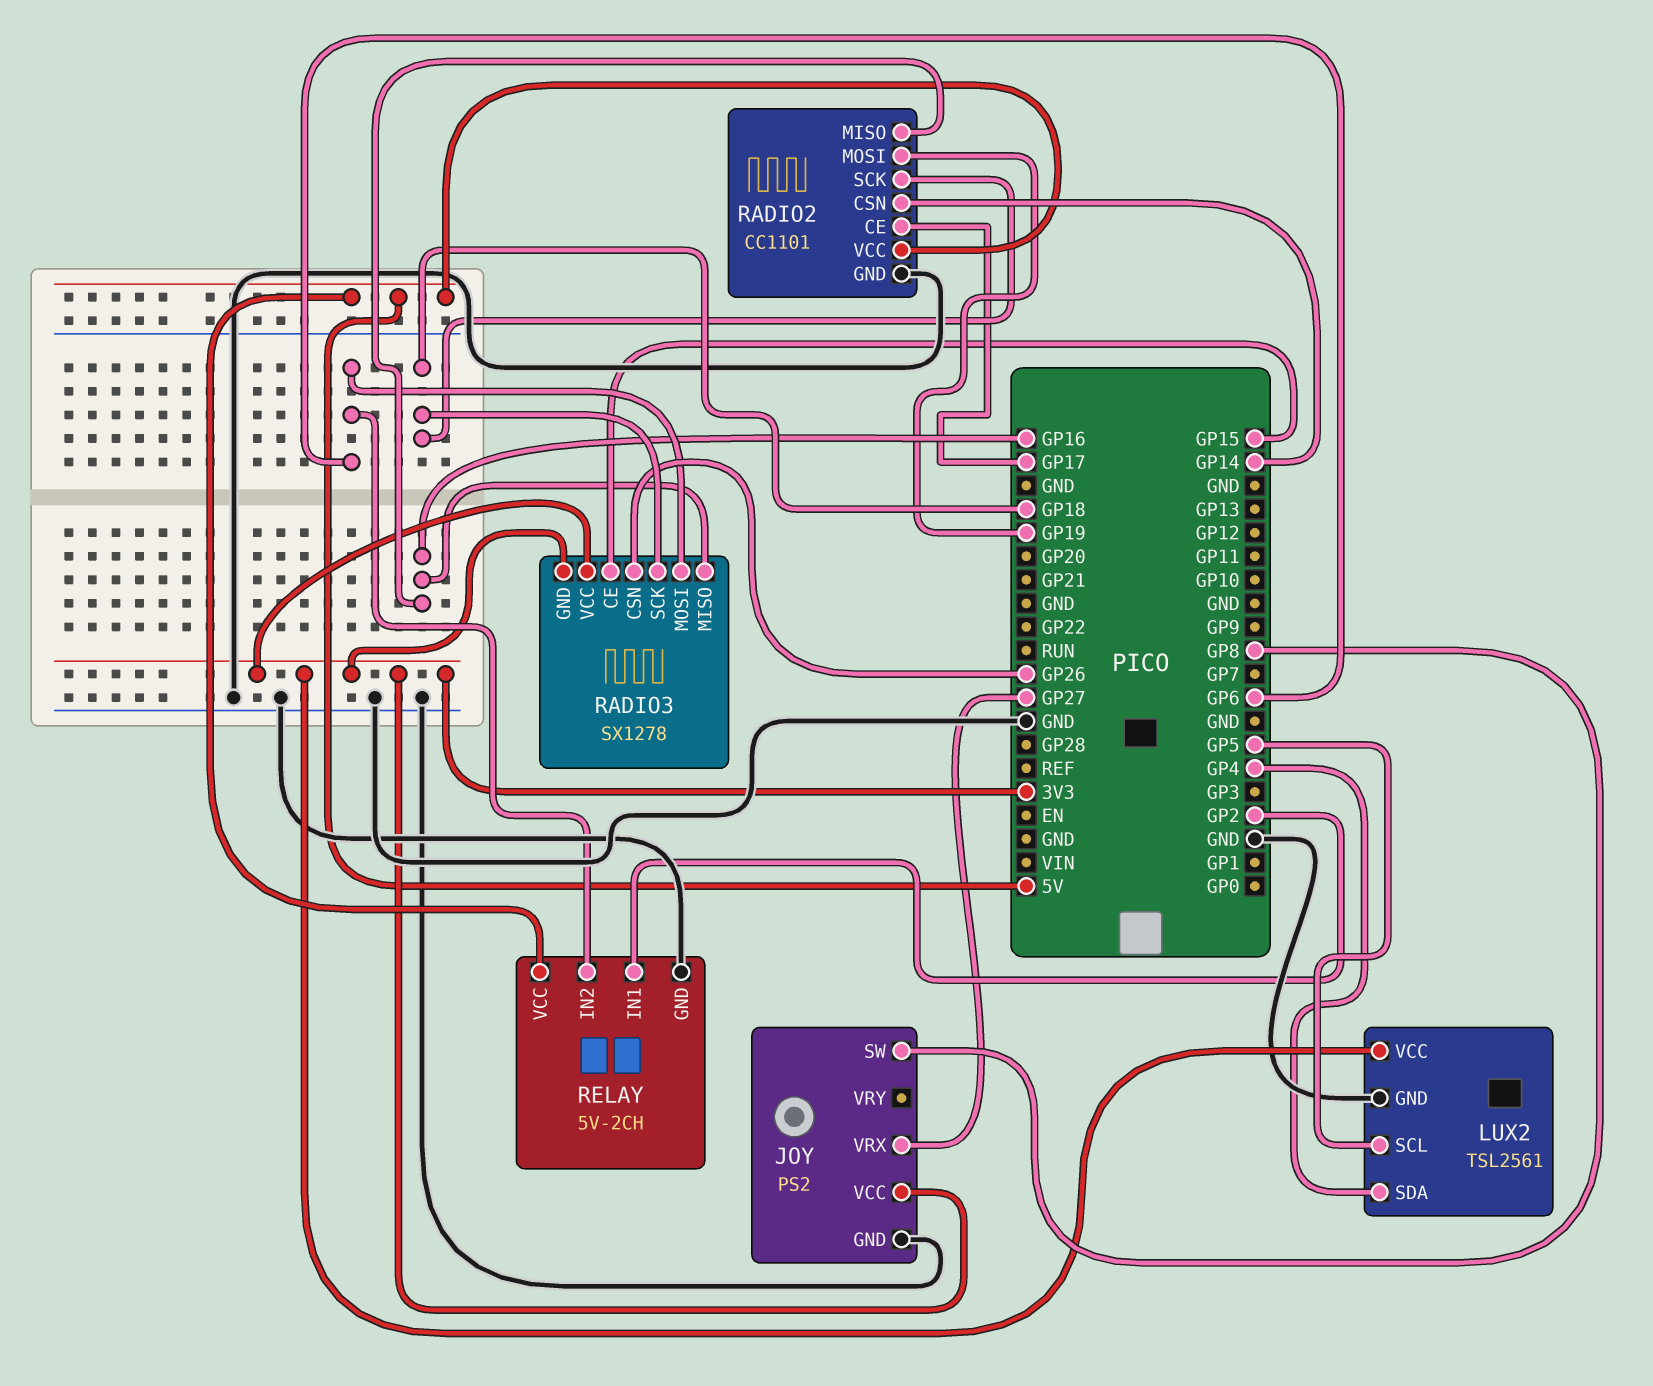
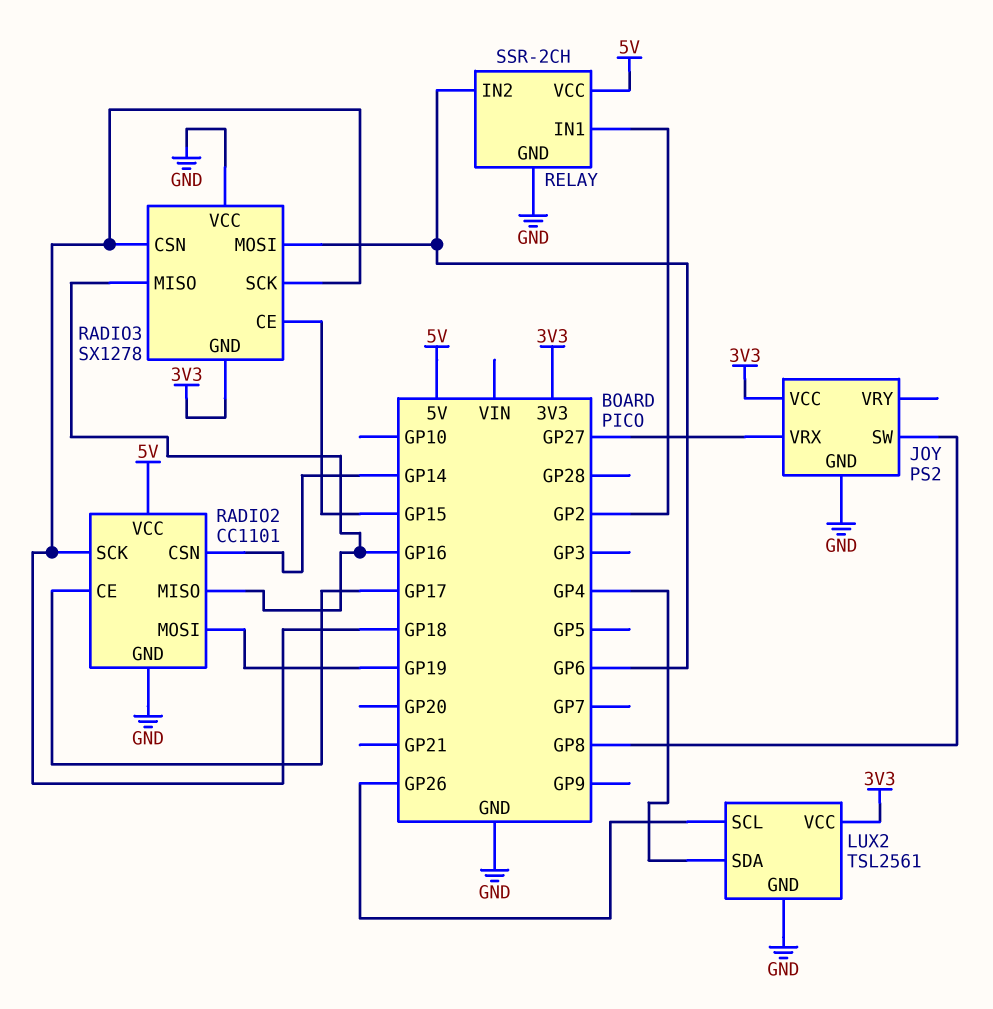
LUX2 pin SCL: GP5 -> GP26
RADIO3 pin CSN: GP26 -> GP18
RADIO3 pin VCC: 3V3 -> GND
RELAY: 5V-2CH -> SSR-2CH

